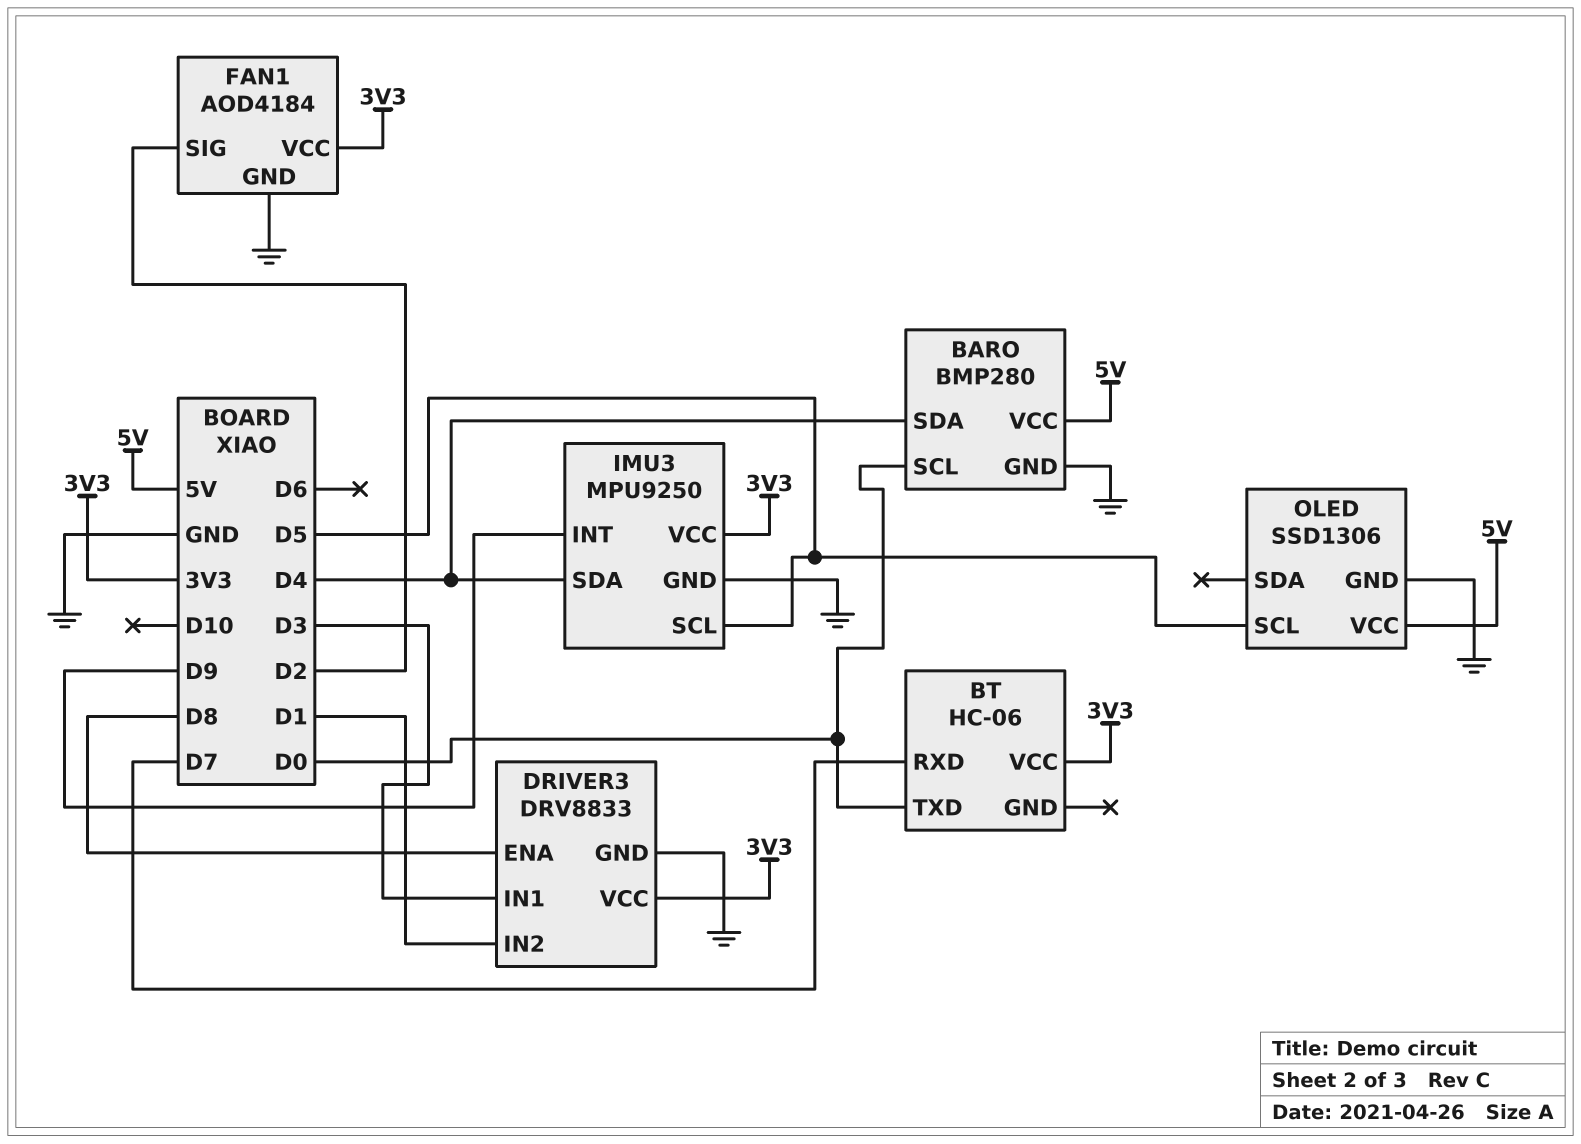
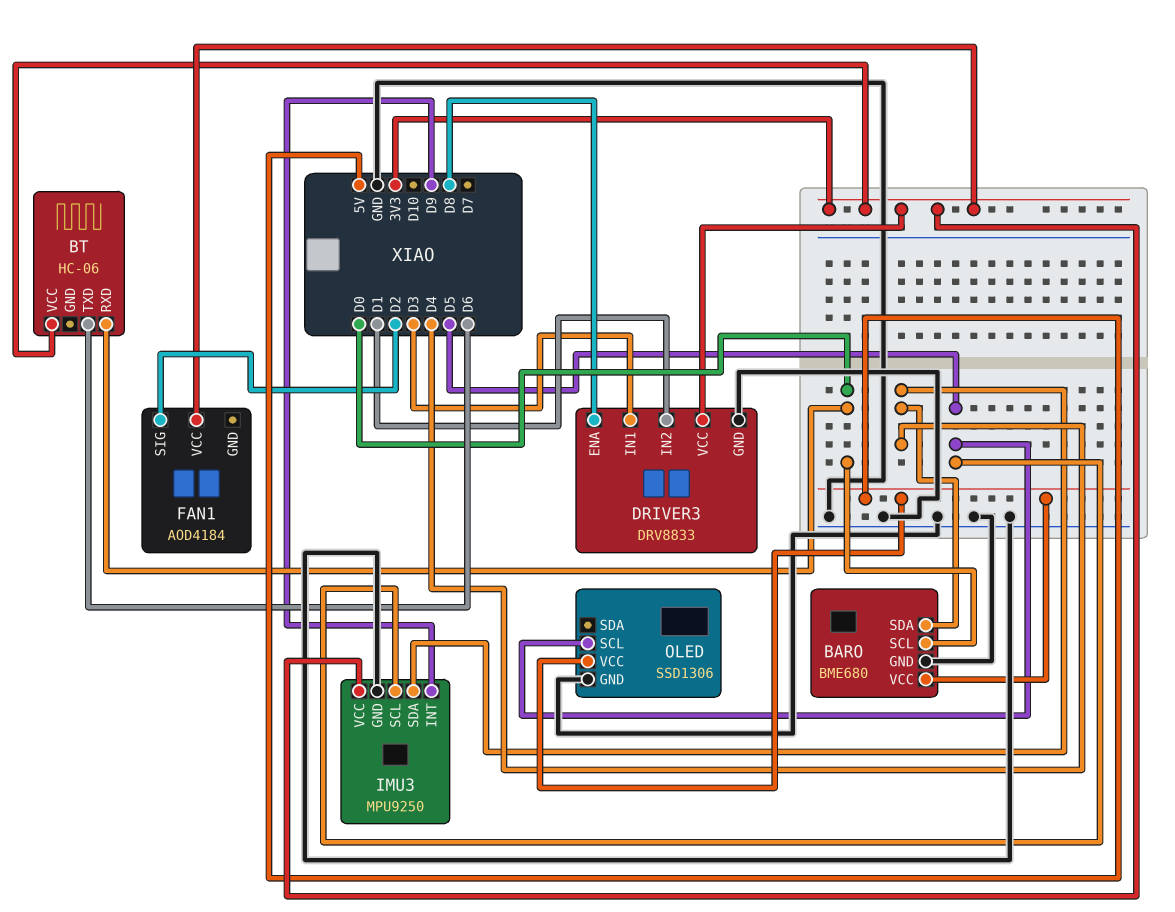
BARO: BMP280 -> BME680
BT pin RXD: D7 -> D0
BT pin TXD: D0 -> D6
FAN1 pin GND: GND -> none

